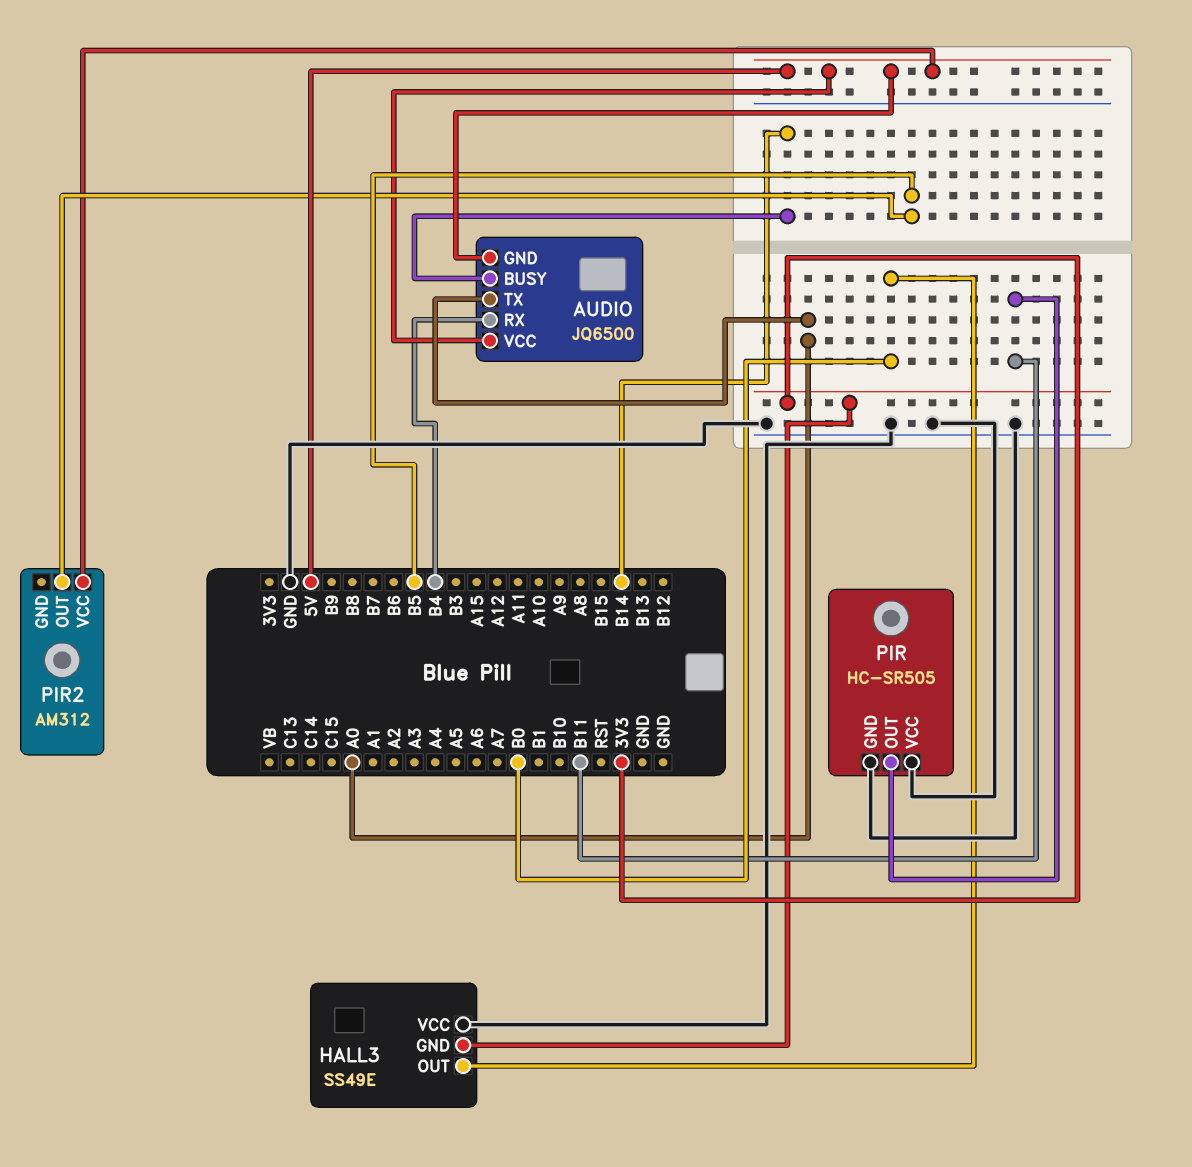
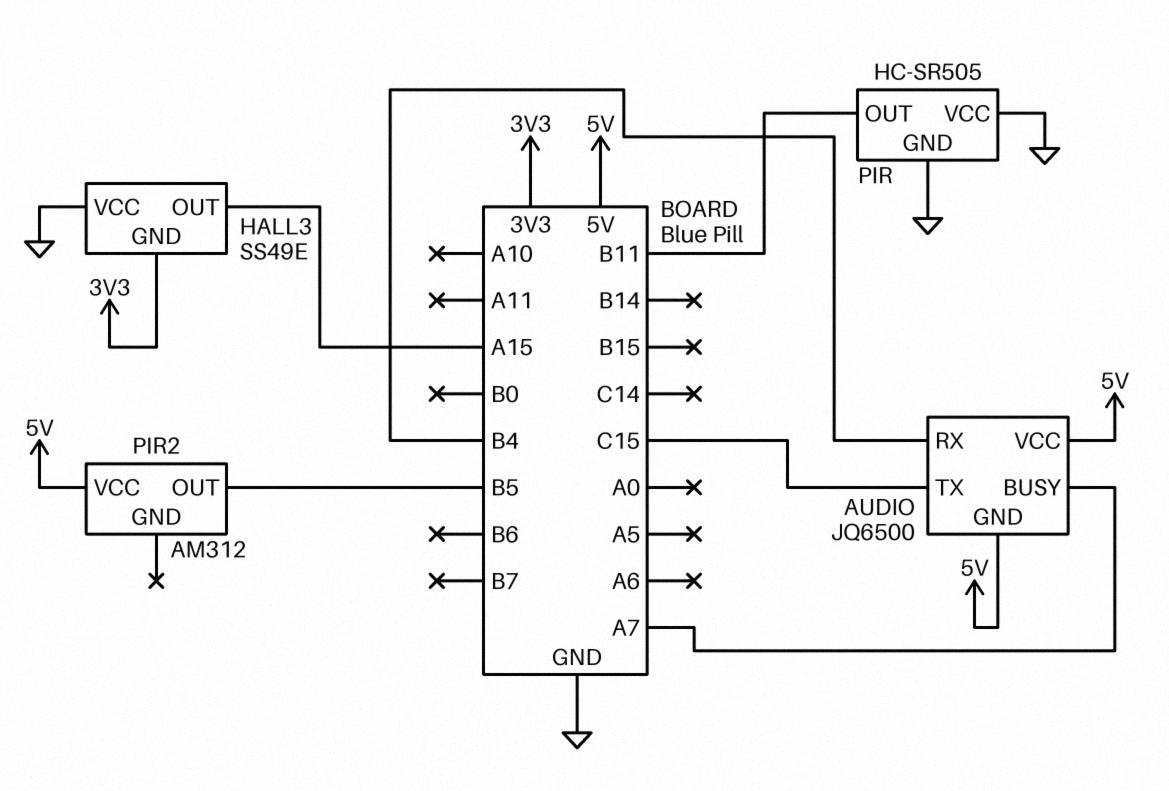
AUDIO pin BUSY: B14 -> A7
AUDIO pin TX: A0 -> C15
HALL3 pin OUT: B0 -> A15

